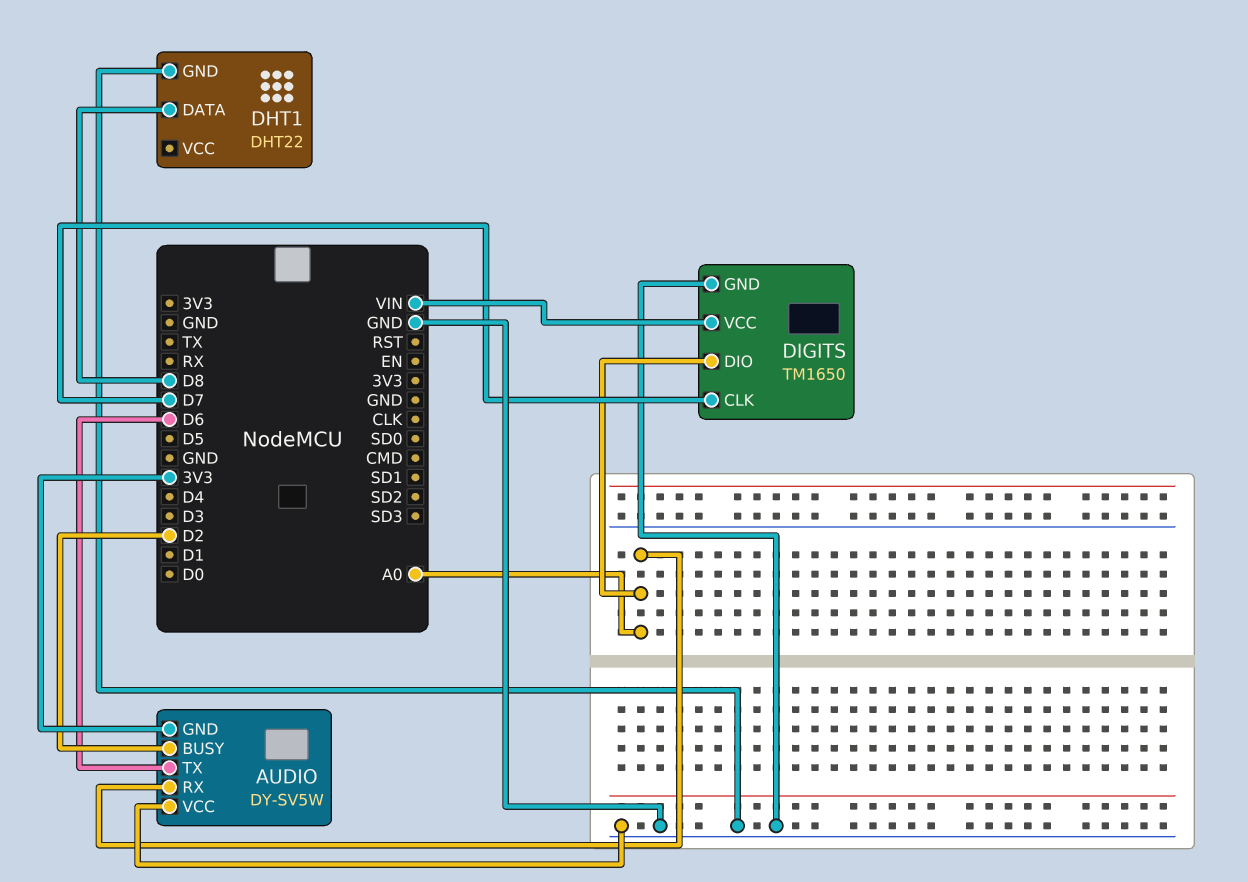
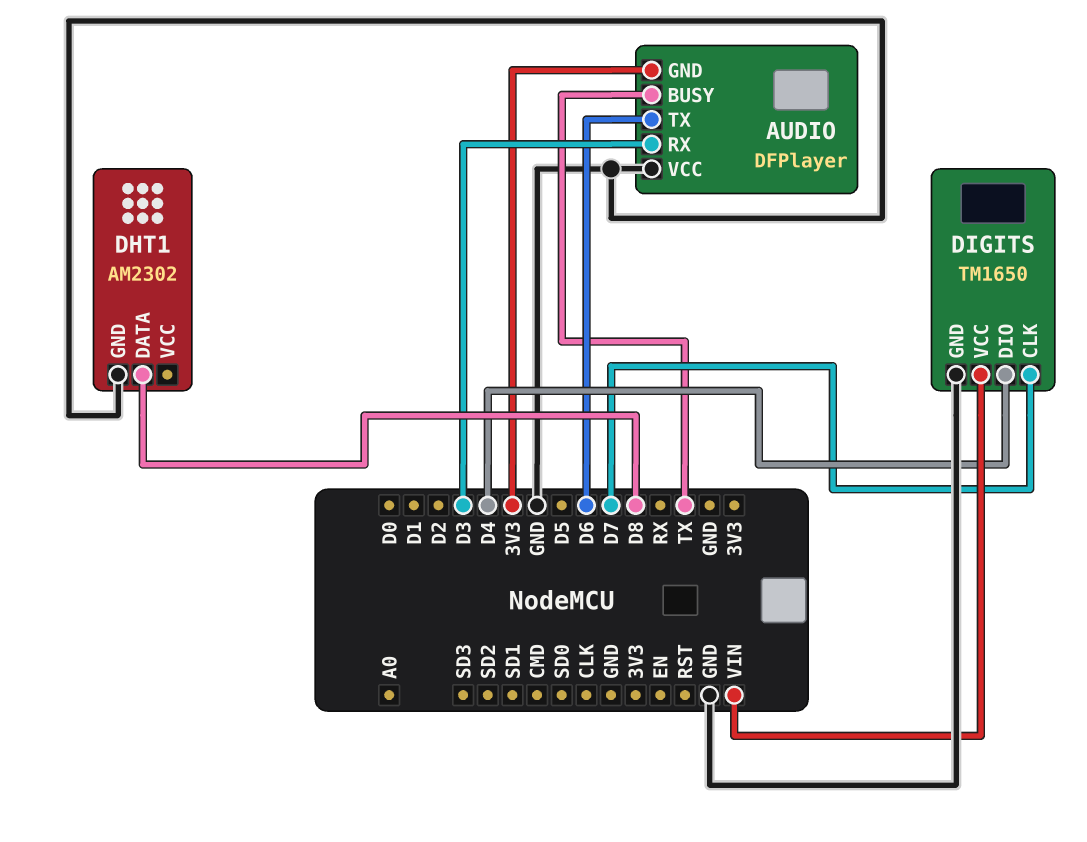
AUDIO: DY-SV5W -> DFPlayer
AUDIO pin BUSY: D2 -> TX
AUDIO pin RX: A0 -> D3
DHT1: DHT22 -> AM2302
DIGITS pin DIO: A0 -> D4

